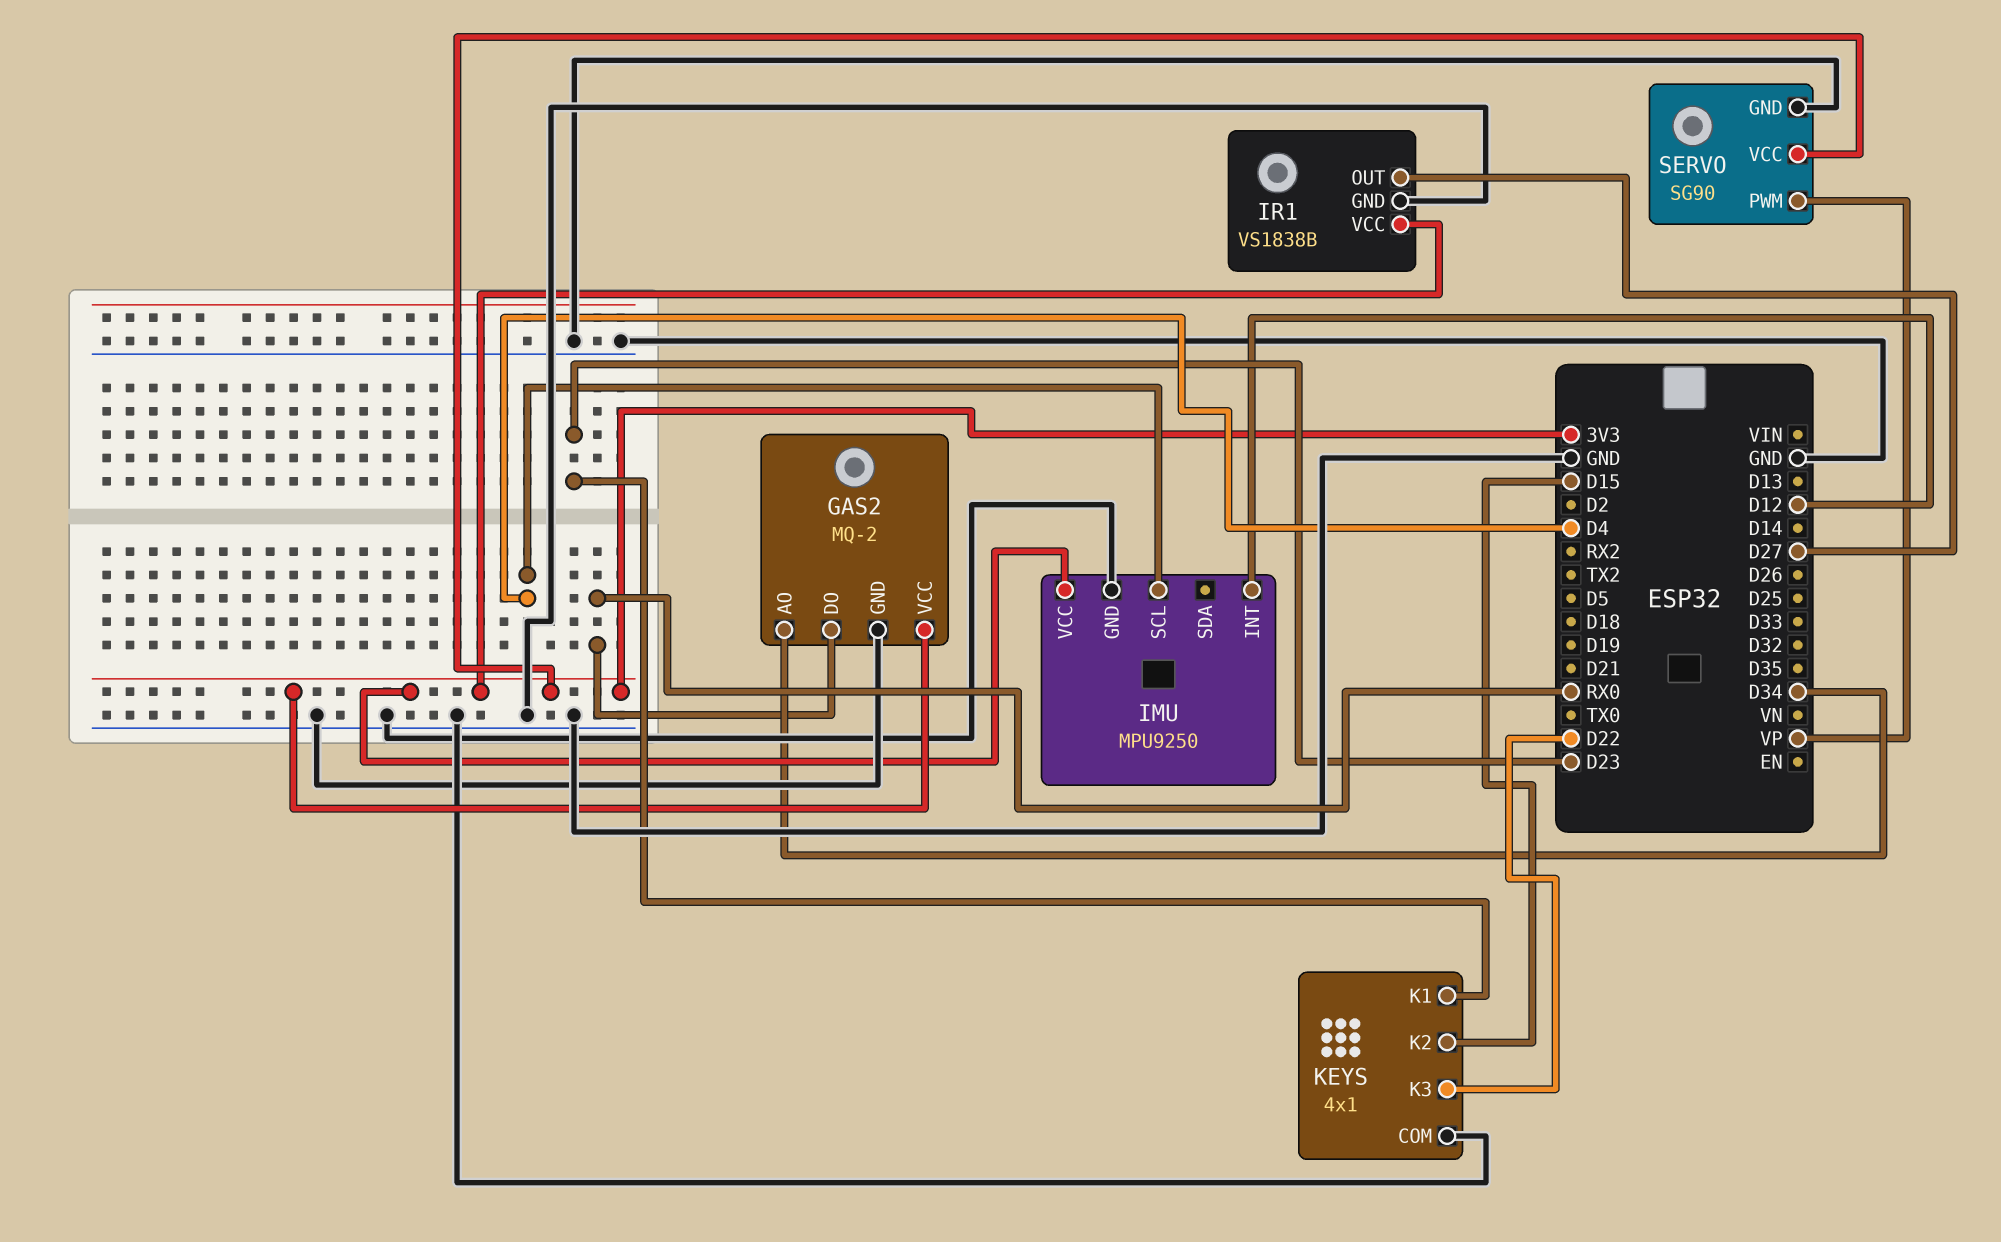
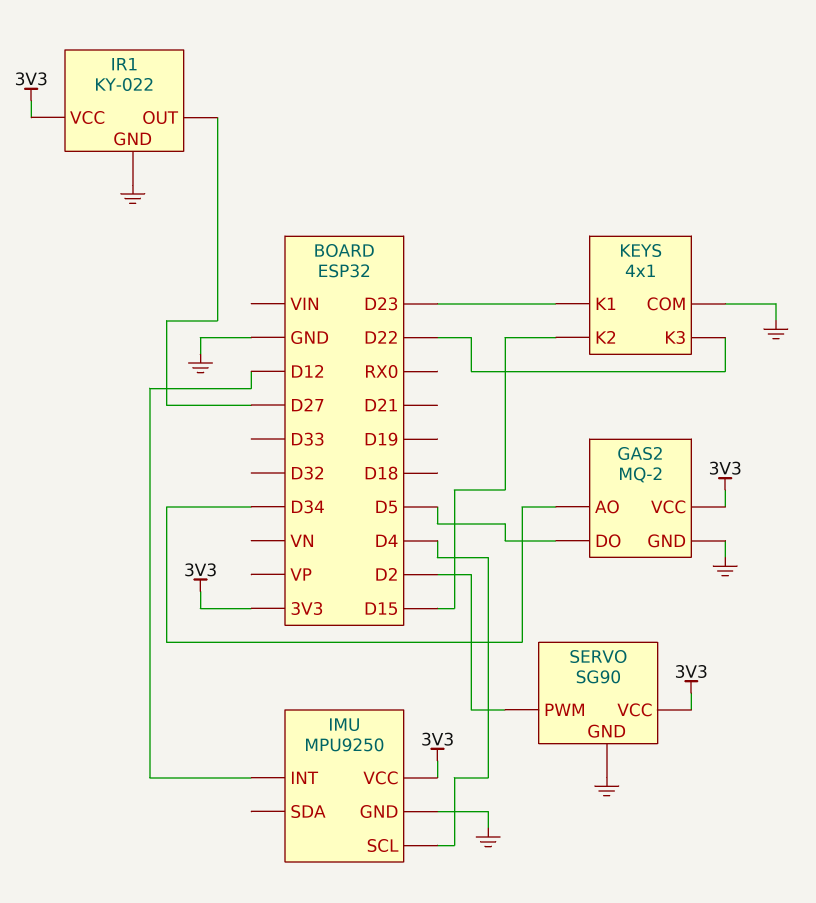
GAS2 pin DO: RX0 -> D5
IR1: VS1838B -> KY-022
SERVO pin PWM: VP -> D2

